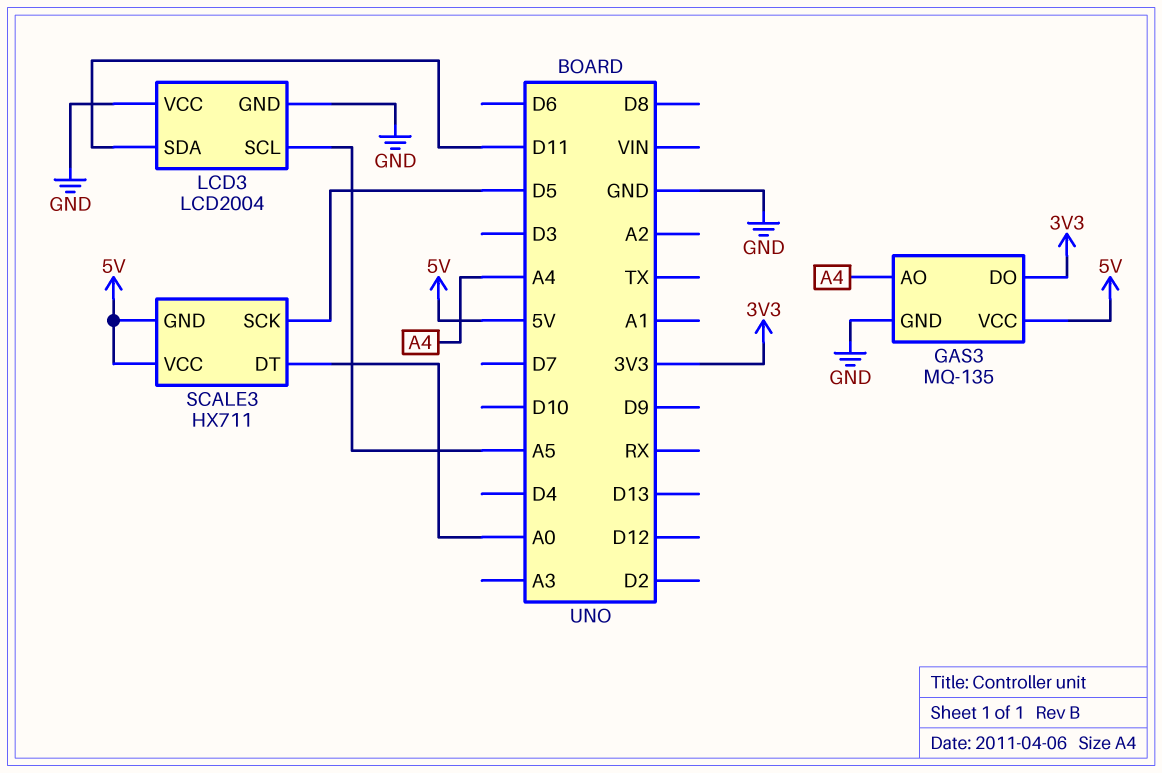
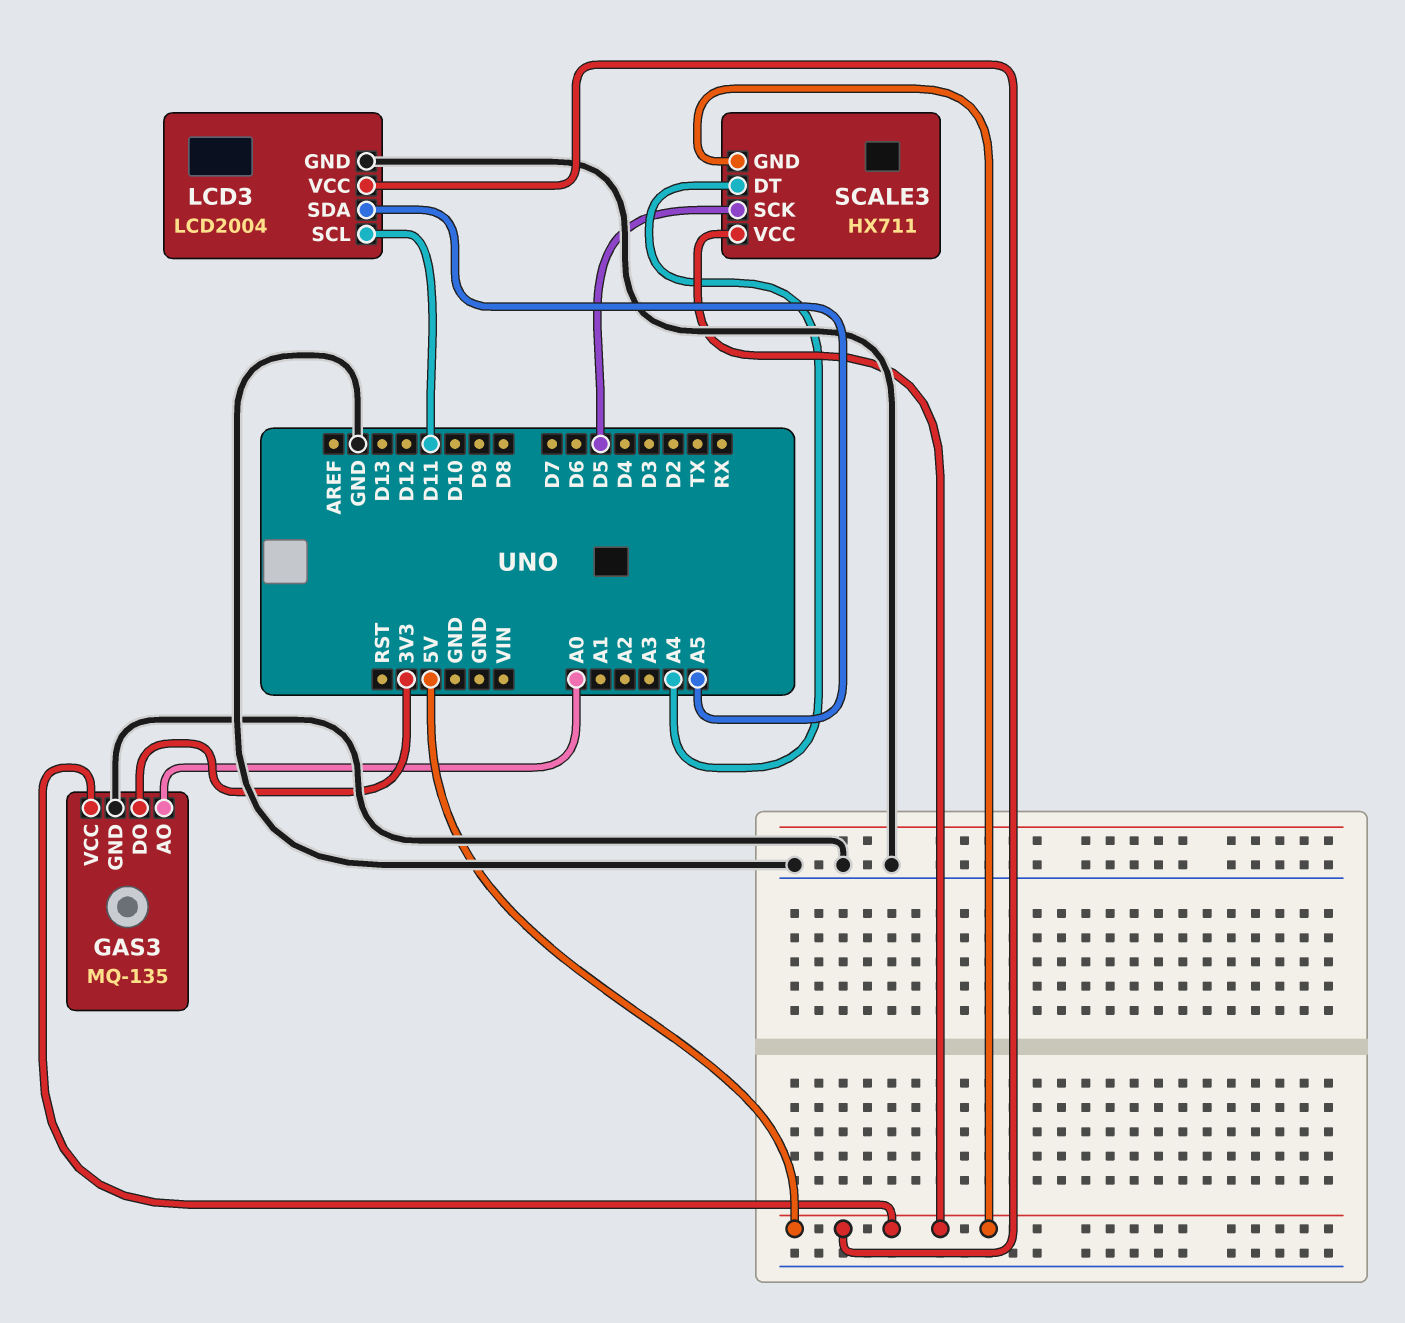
GAS3 pin AO: A4 -> A0
LCD3 pin SCL: A5 -> D11
LCD3 pin SDA: D11 -> A5
LCD3 pin VCC: GND -> 5V
SCALE3 pin DT: A0 -> A4

